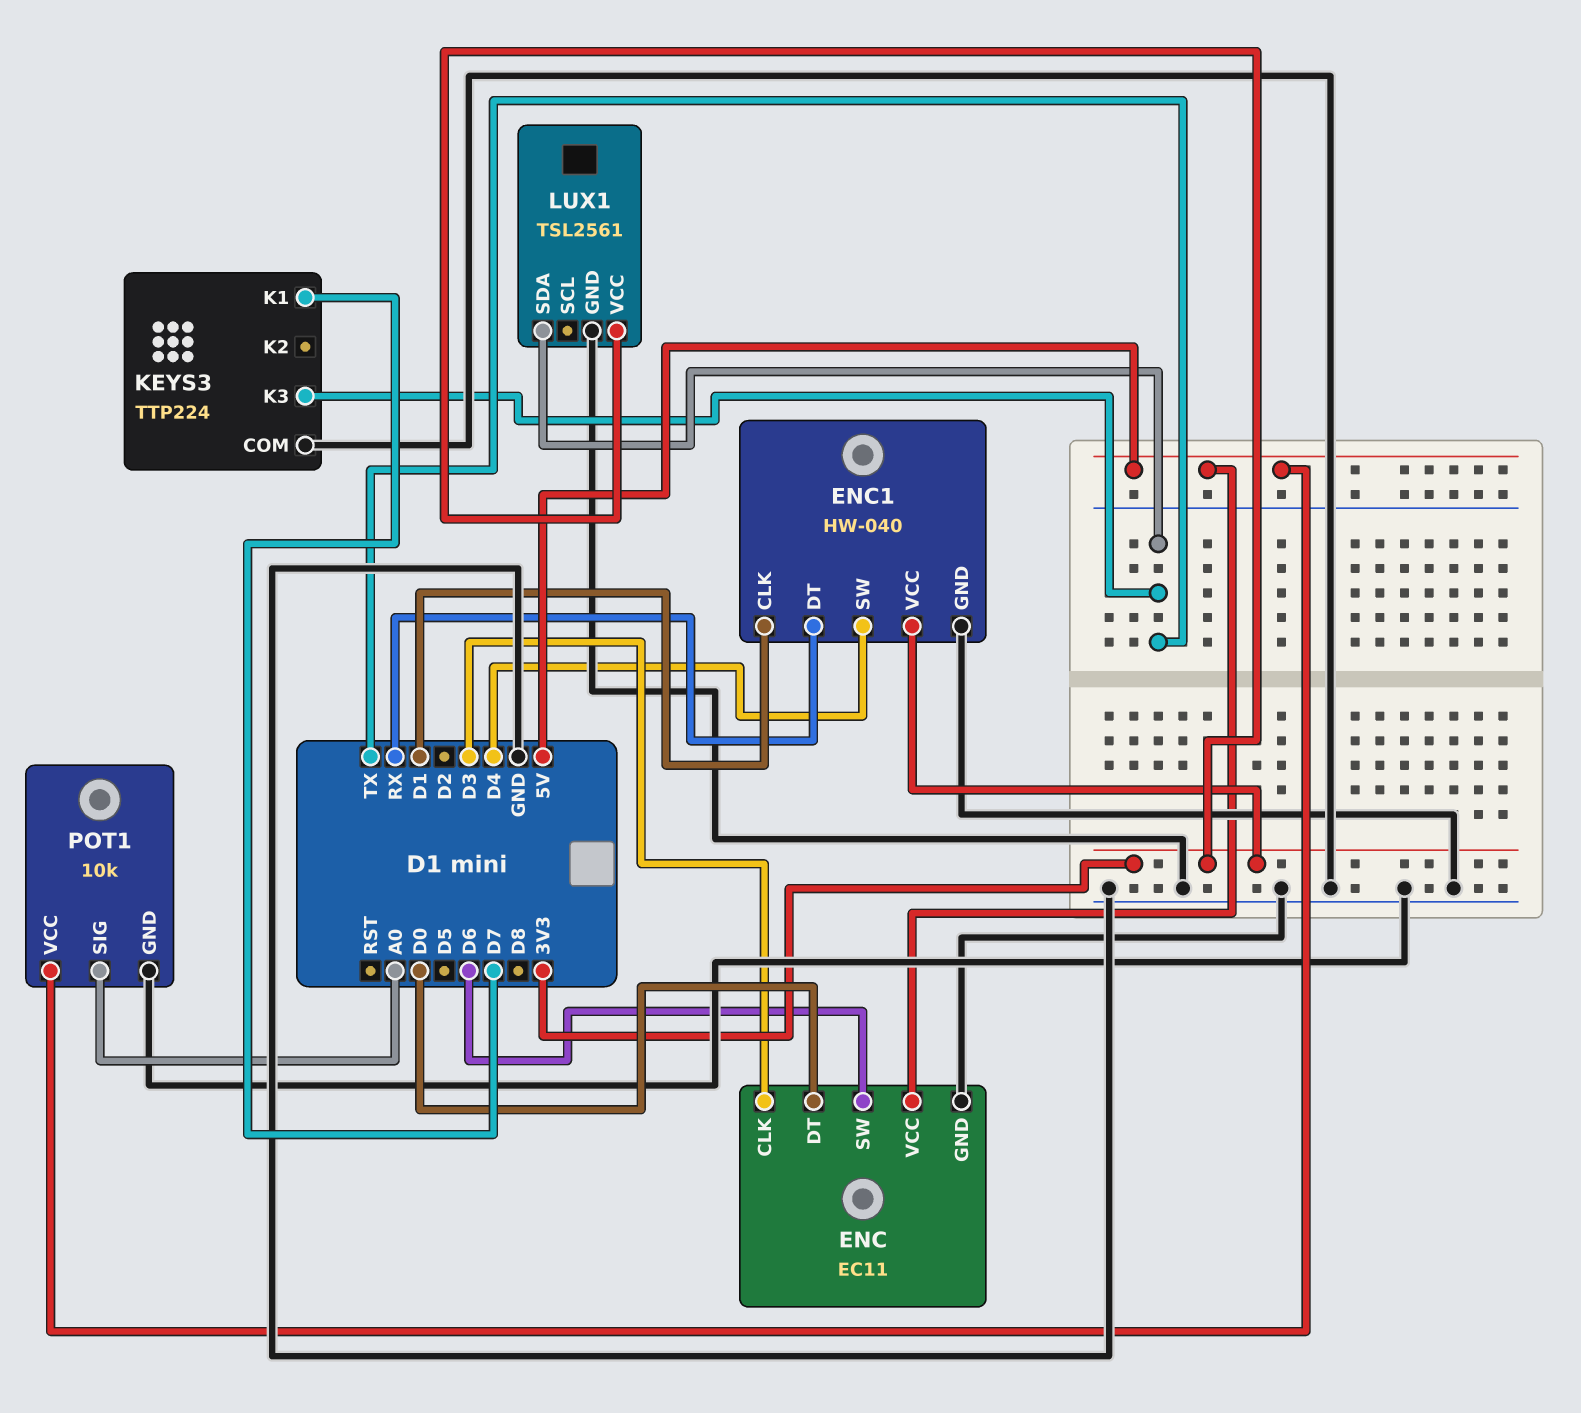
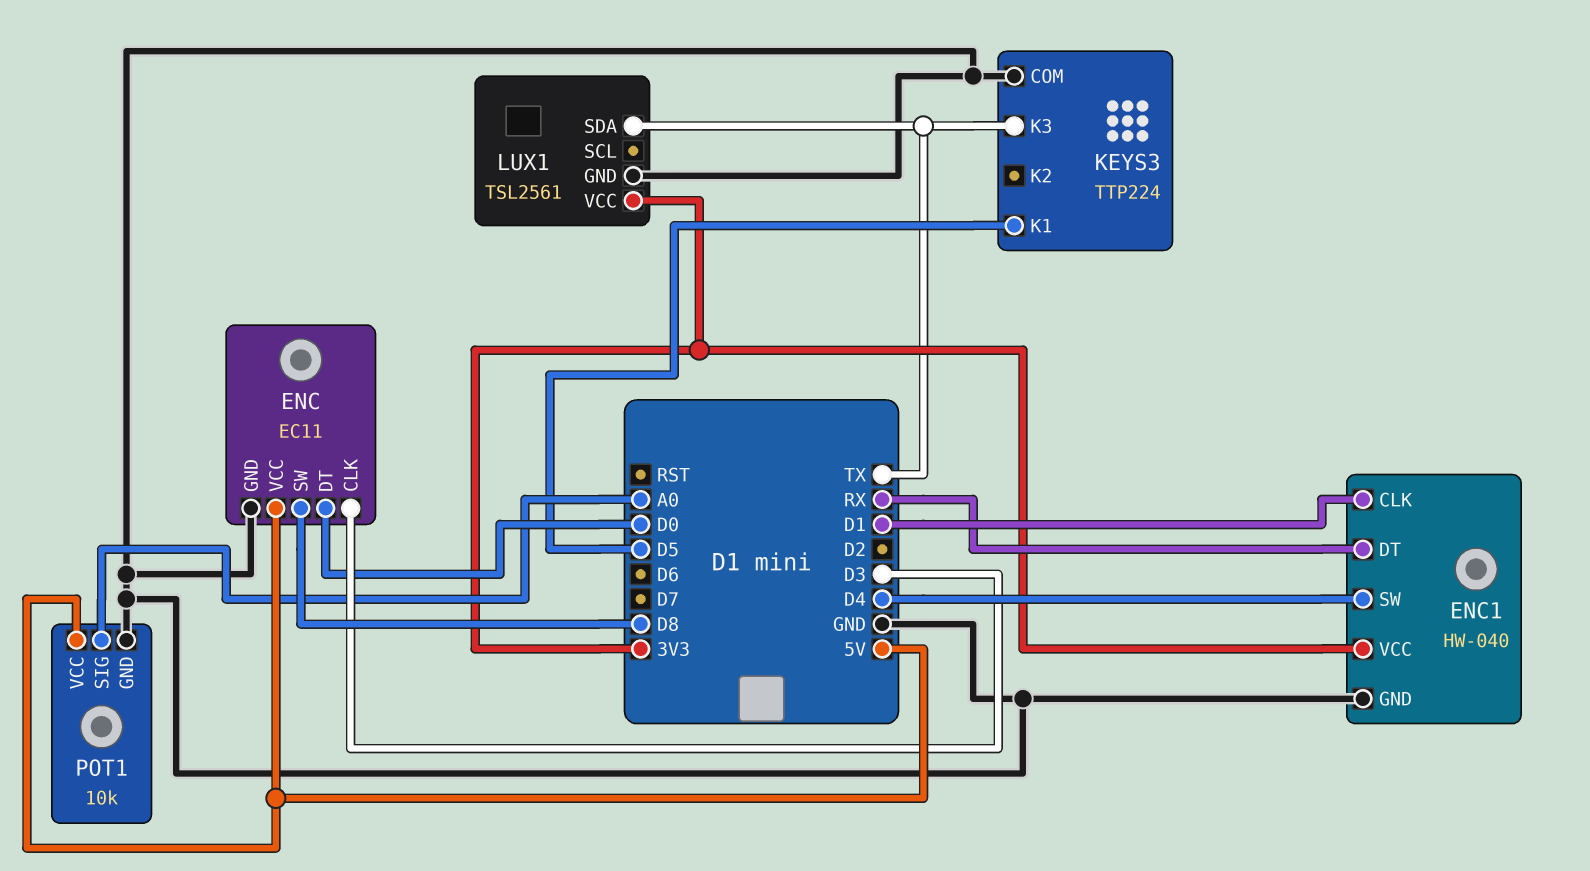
ENC pin SW: D6 -> D8
KEYS3 pin K1: D7 -> D5

